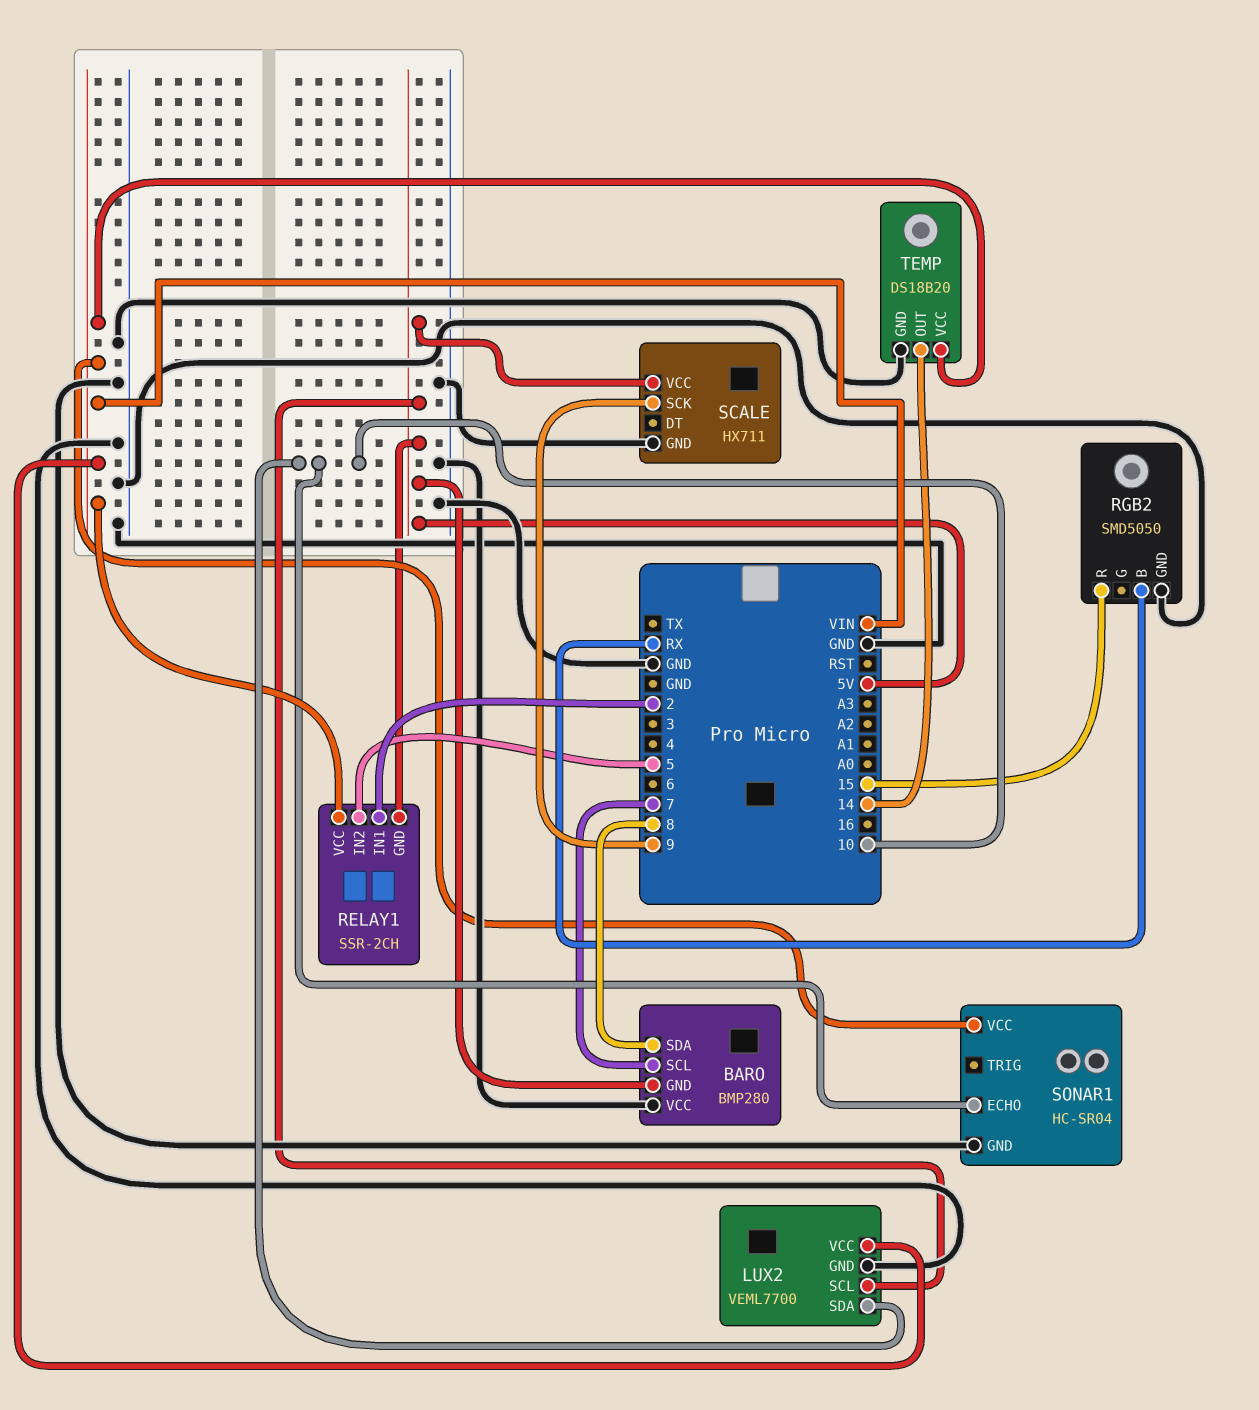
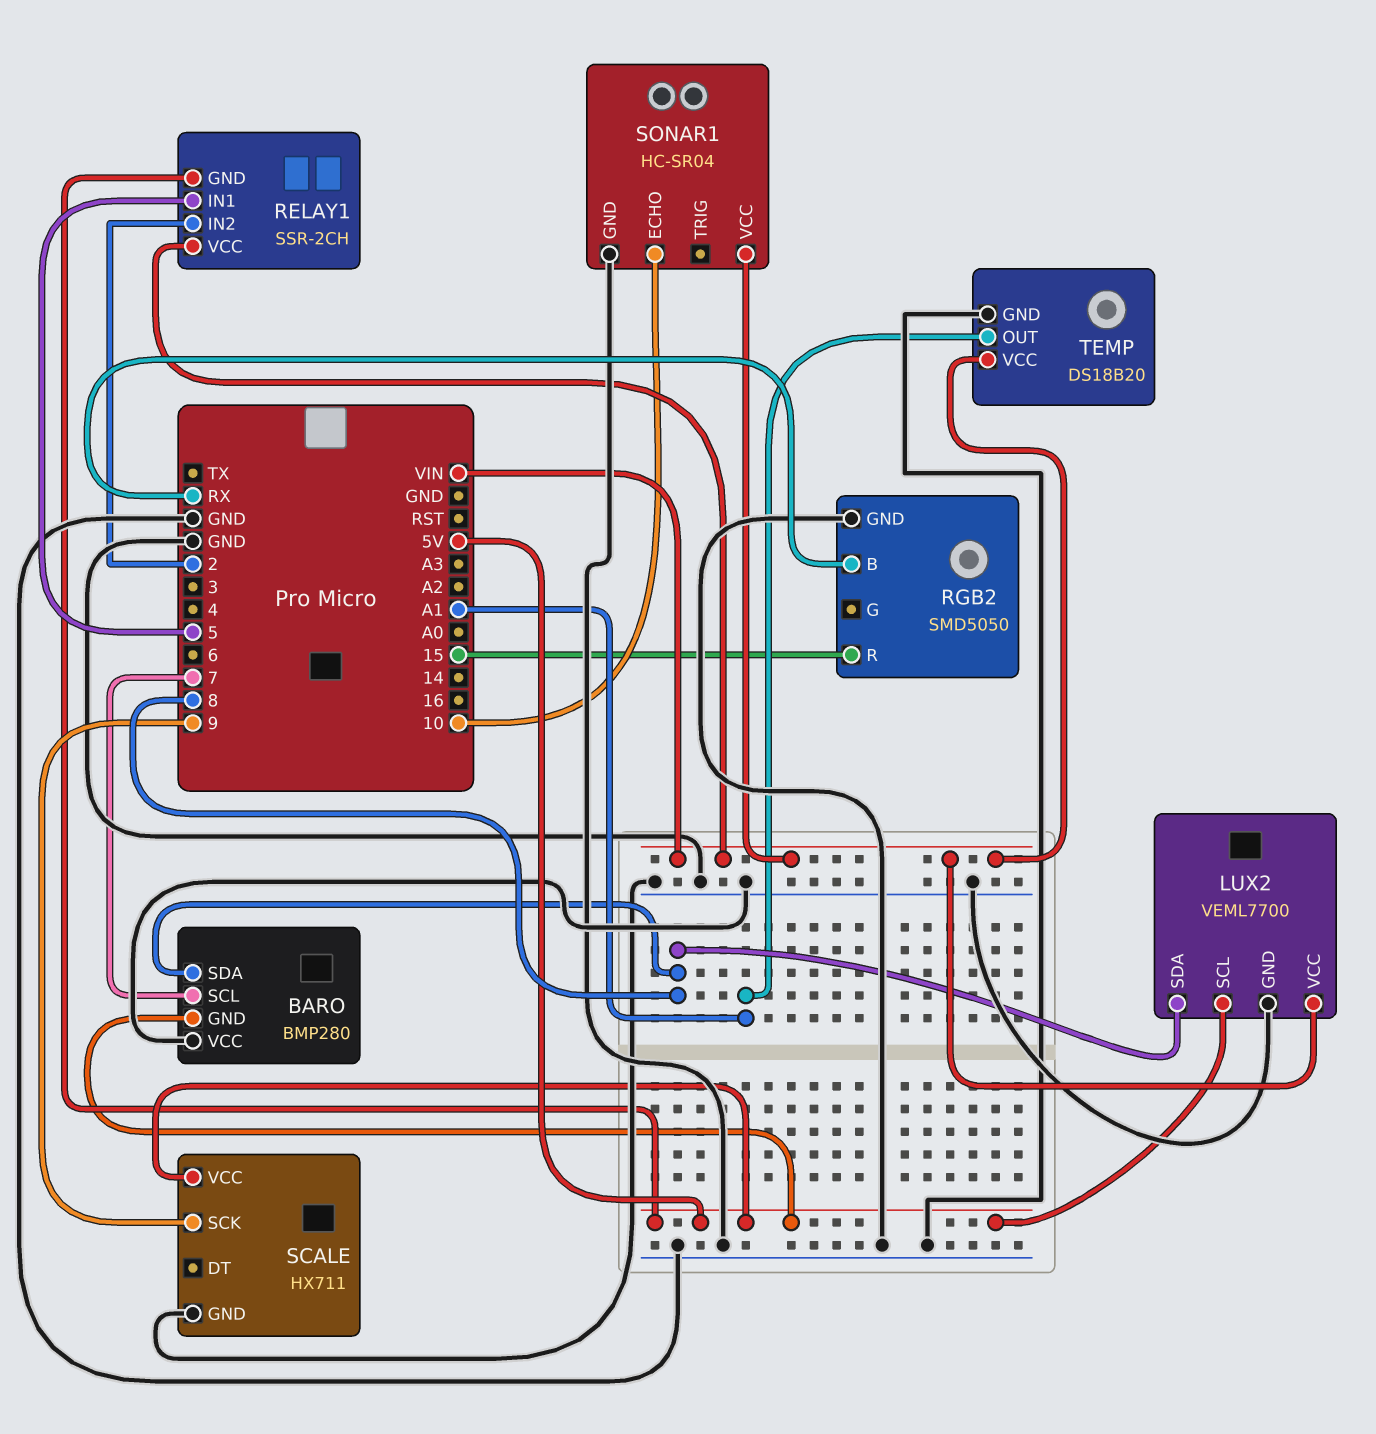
LUX2 pin SDA: 10 -> 8
RELAY1 pin IN1: 2 -> 5
RELAY1 pin IN2: 5 -> 2
TEMP pin OUT: 14 -> A1

